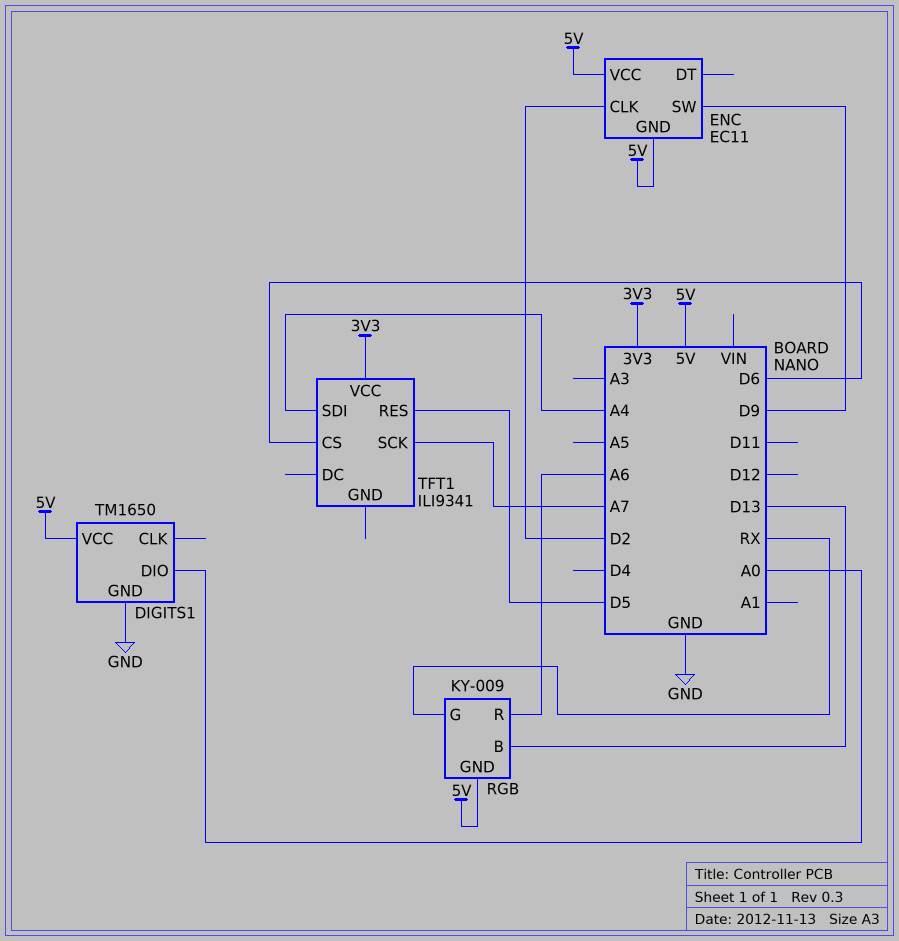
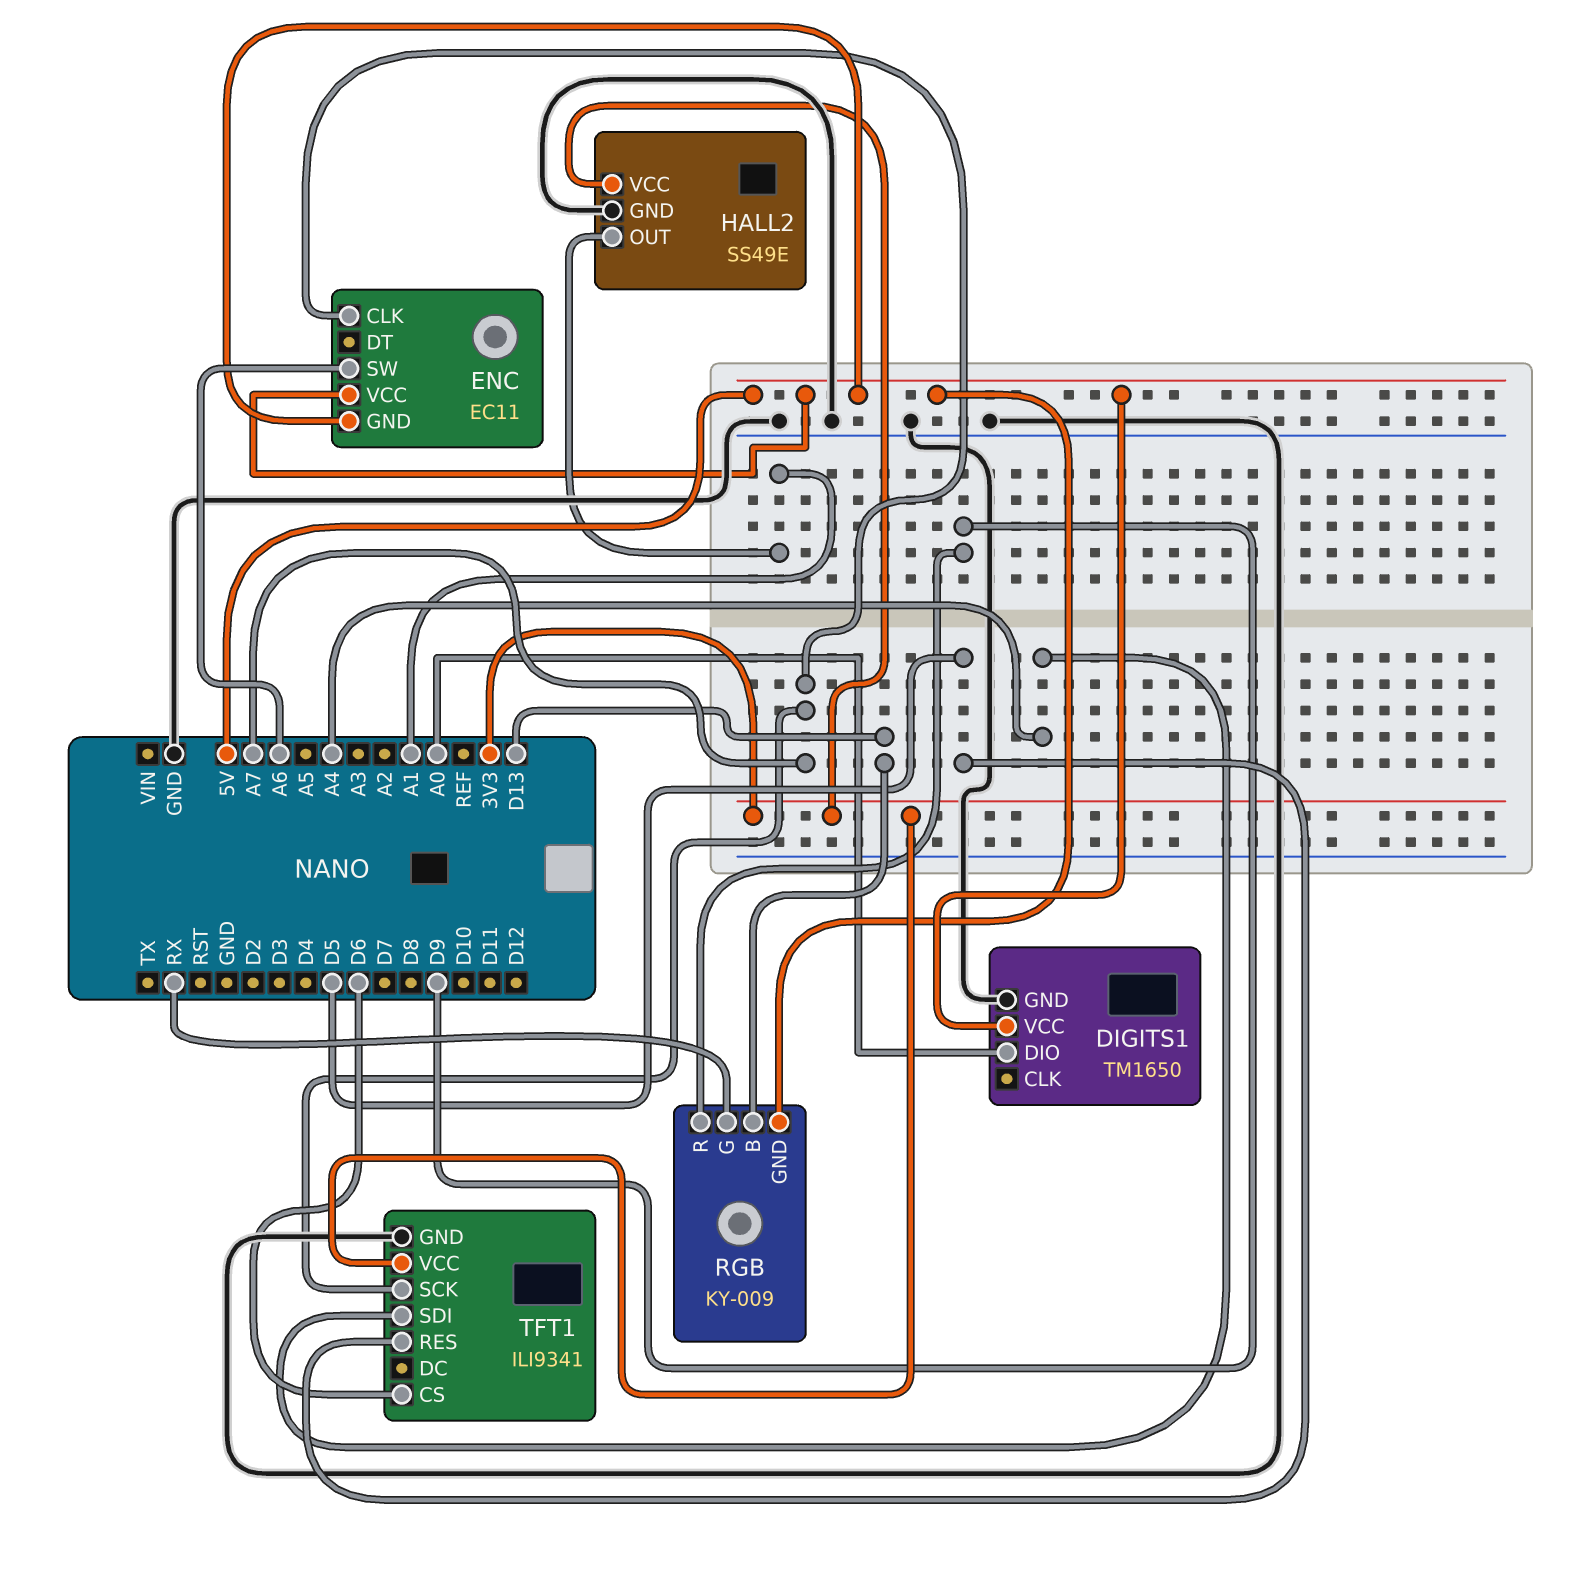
ENC pin CLK: D2 -> A7
ENC pin SW: D9 -> A6
HALL2: none -> SS49E
HALL2 pin GND: none -> GND
HALL2 pin OUT: none -> A1
HALL2 pin VCC: none -> 3V3
RGB pin R: A6 -> D9
TFT1 pin GND: none -> GND

